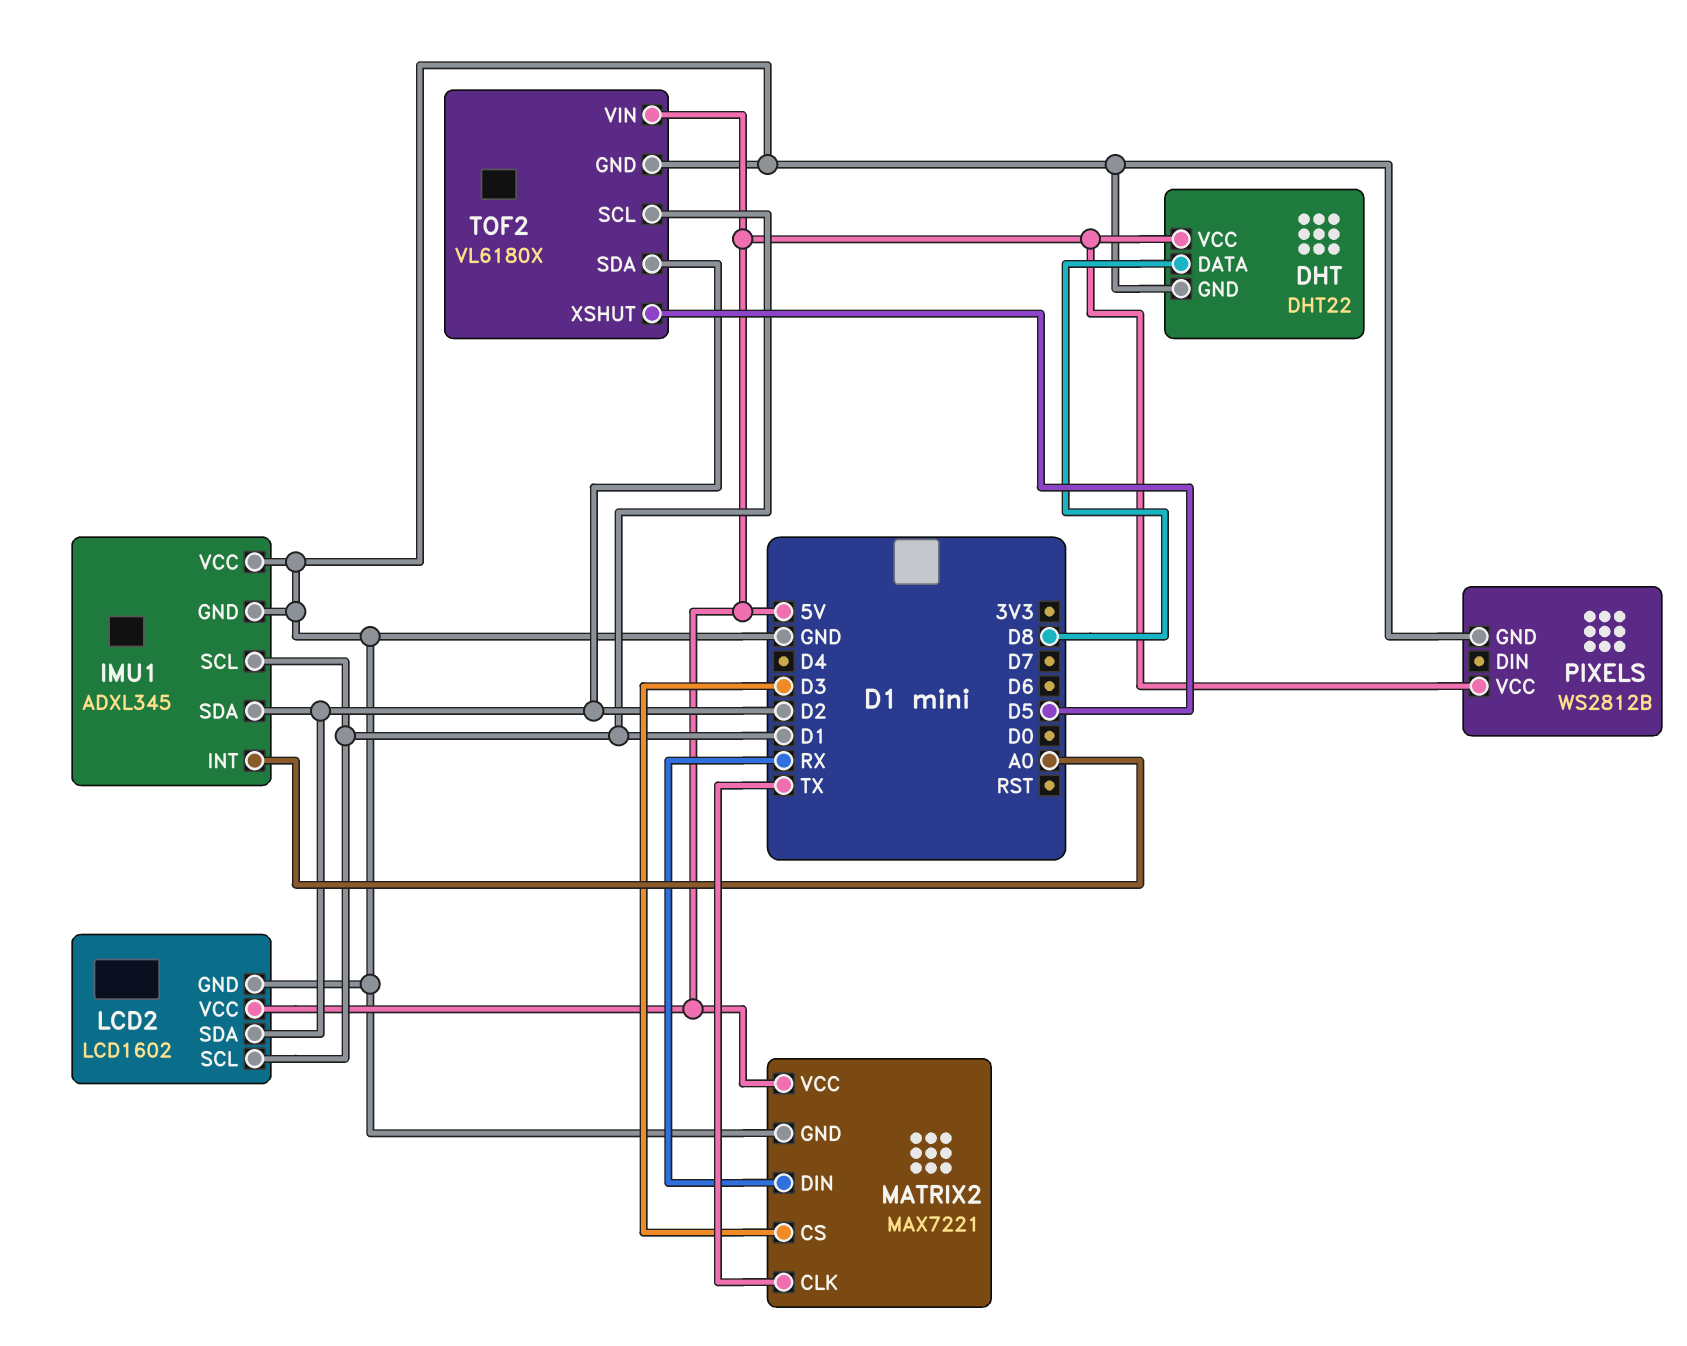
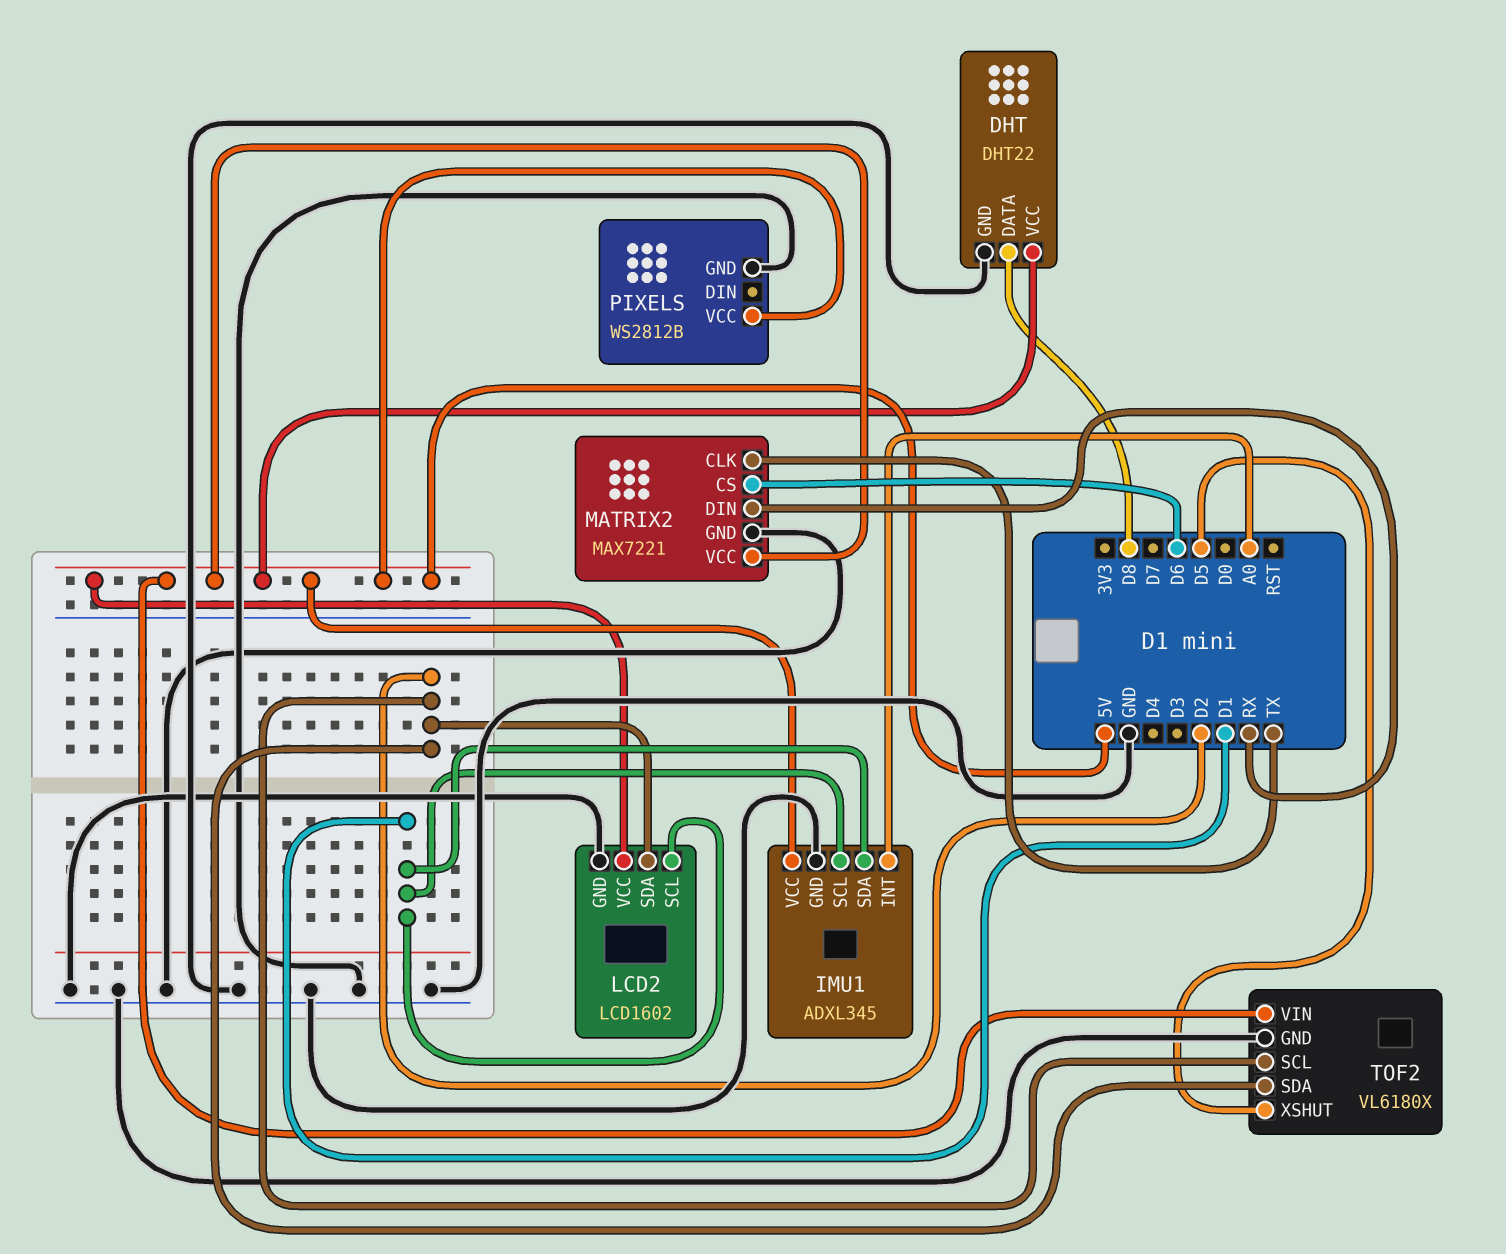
IMU1 pin SDA: D2 -> D1
IMU1 pin VCC: GND -> 5V
MATRIX2 pin CS: D3 -> D6
TOF2 pin SCL: D1 -> D2

